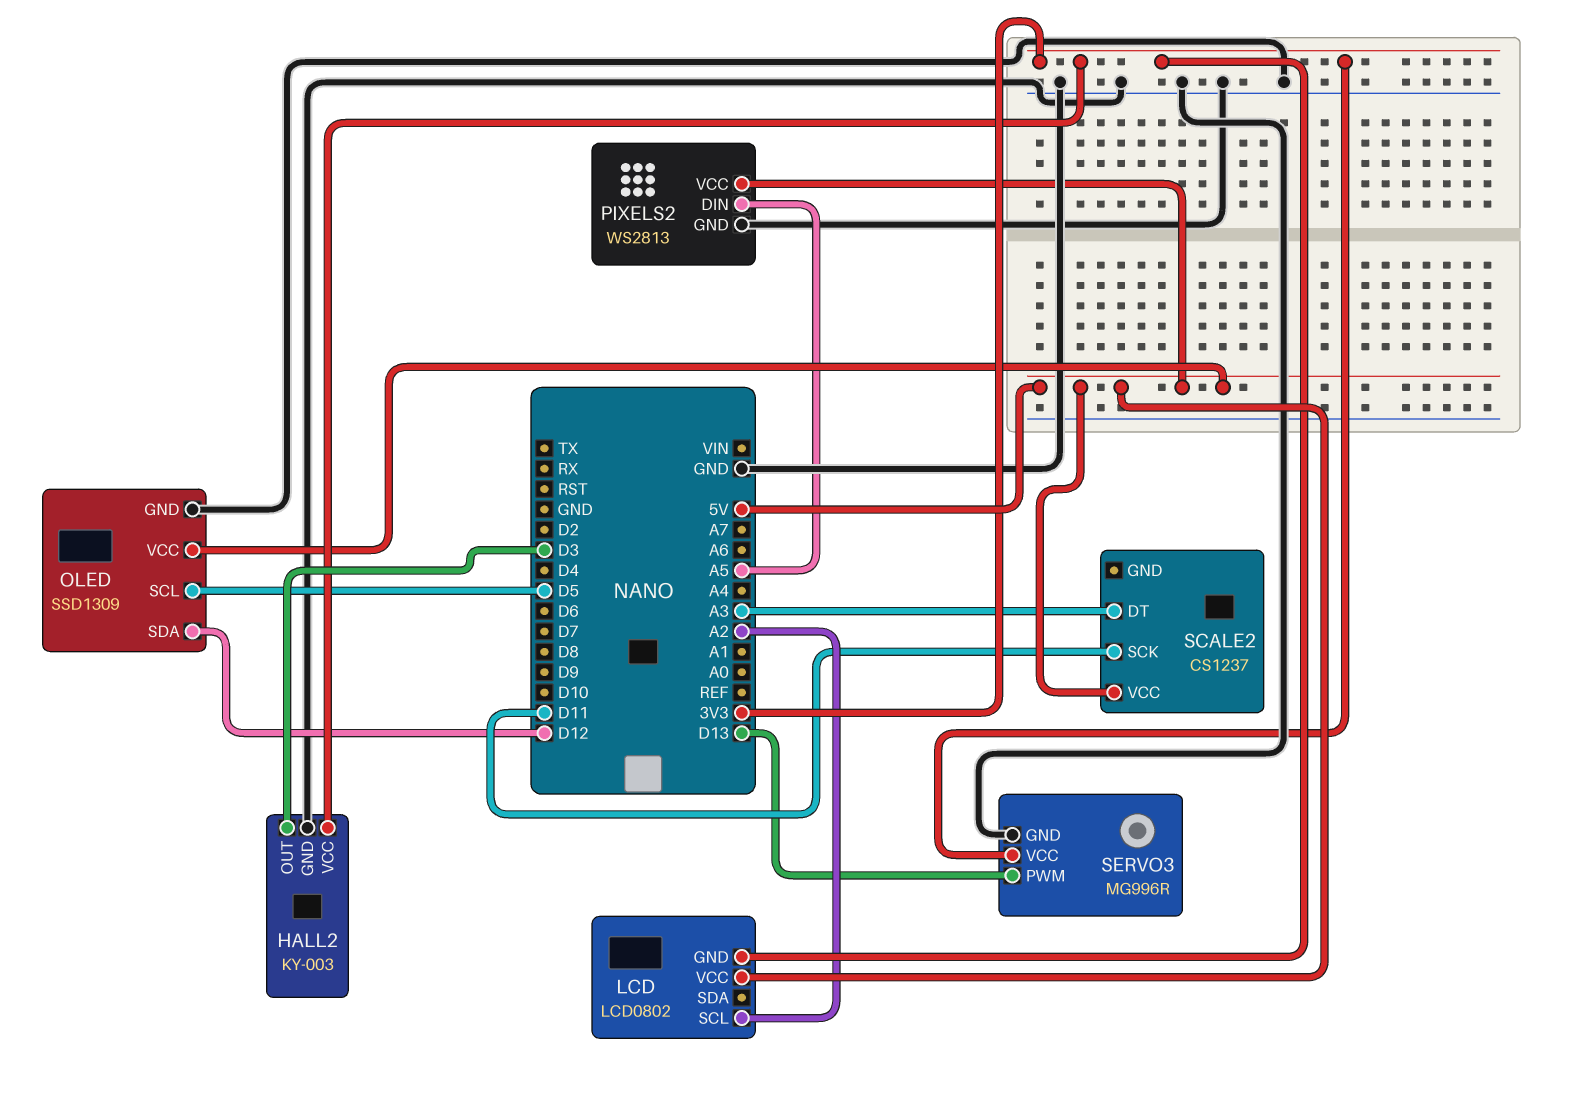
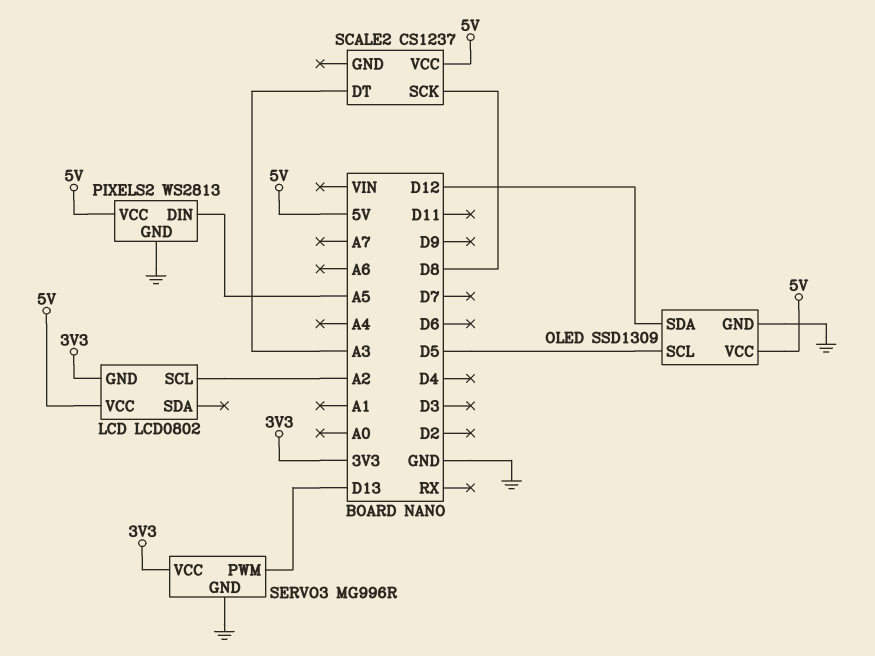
HALL2: KY-003 -> none
HALL2 pin GND: GND -> none
HALL2 pin OUT: D3 -> none
HALL2 pin VCC: 3V3 -> none
SCALE2 pin SCK: D11 -> D8

